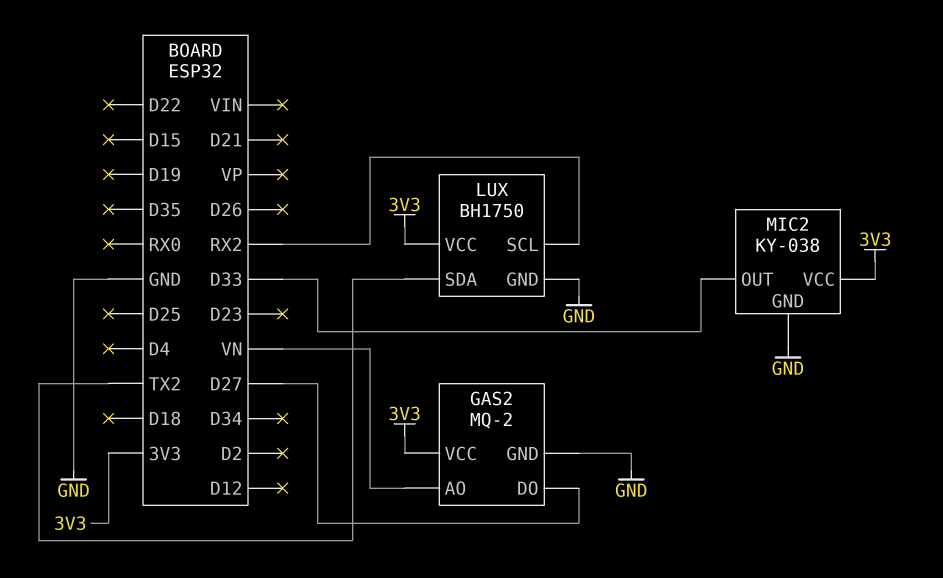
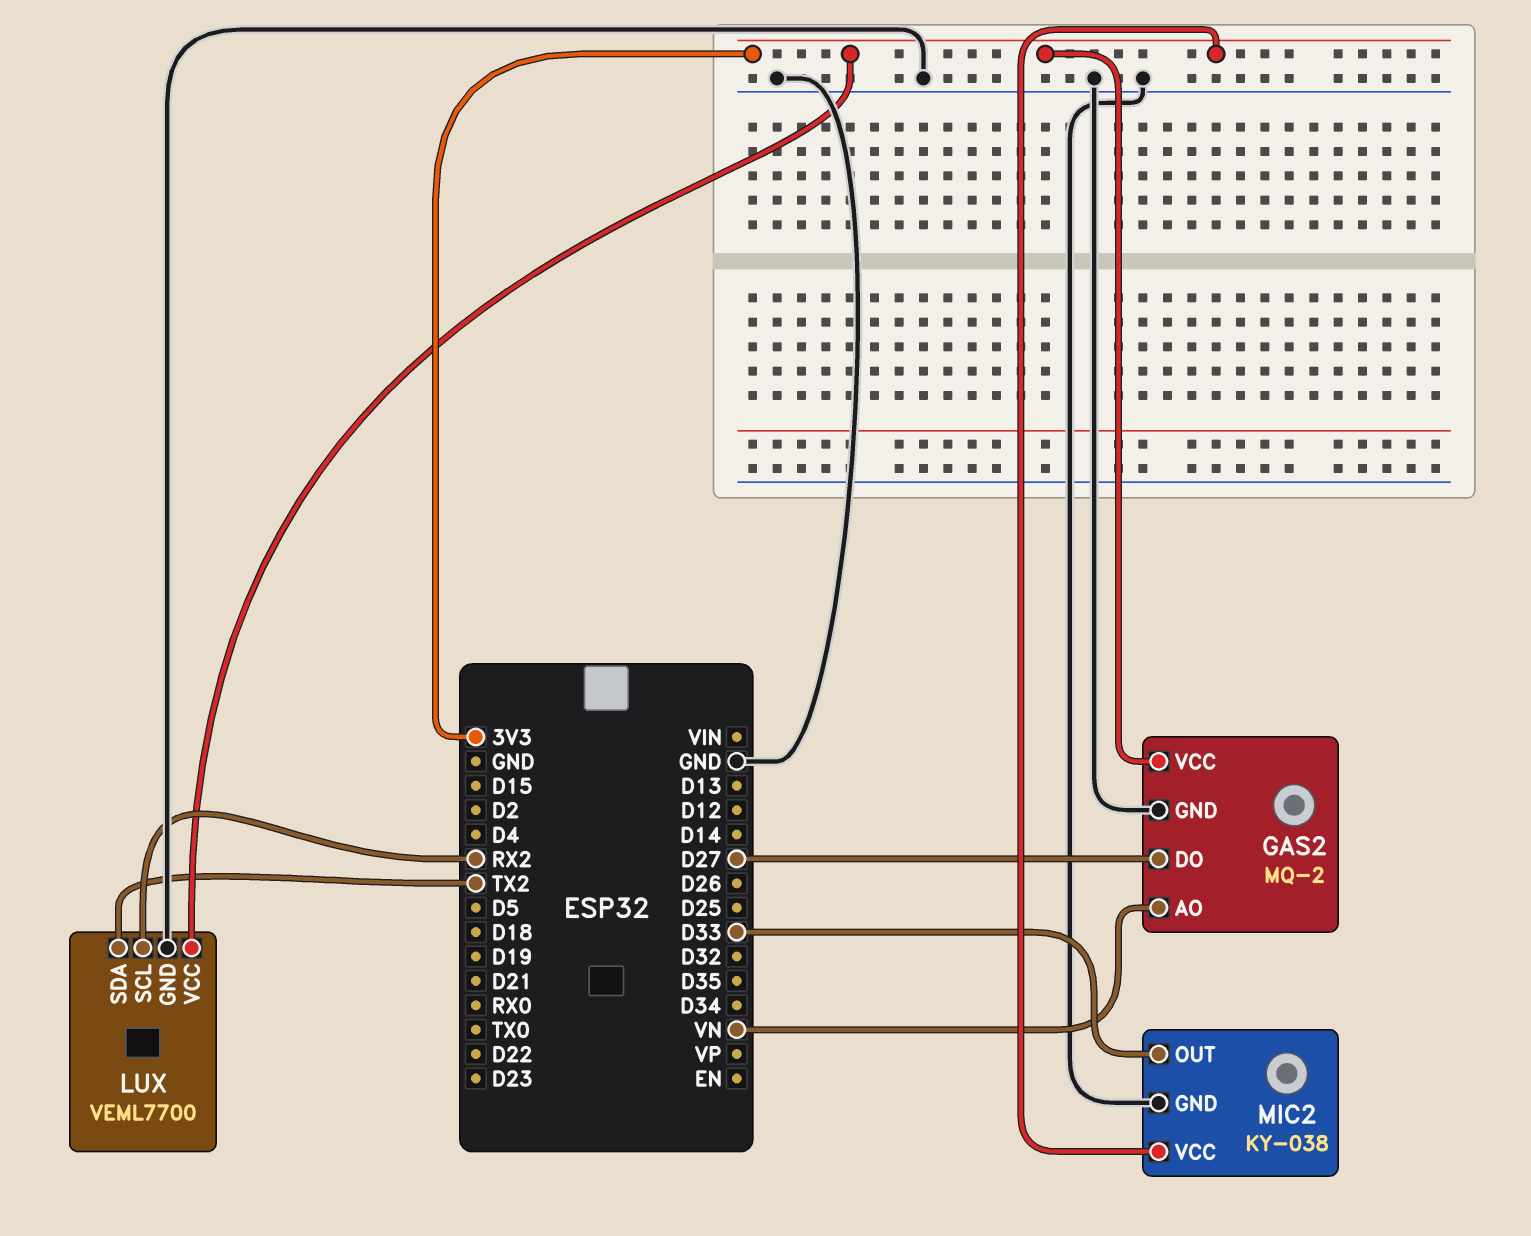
LUX: BH1750 -> VEML7700

